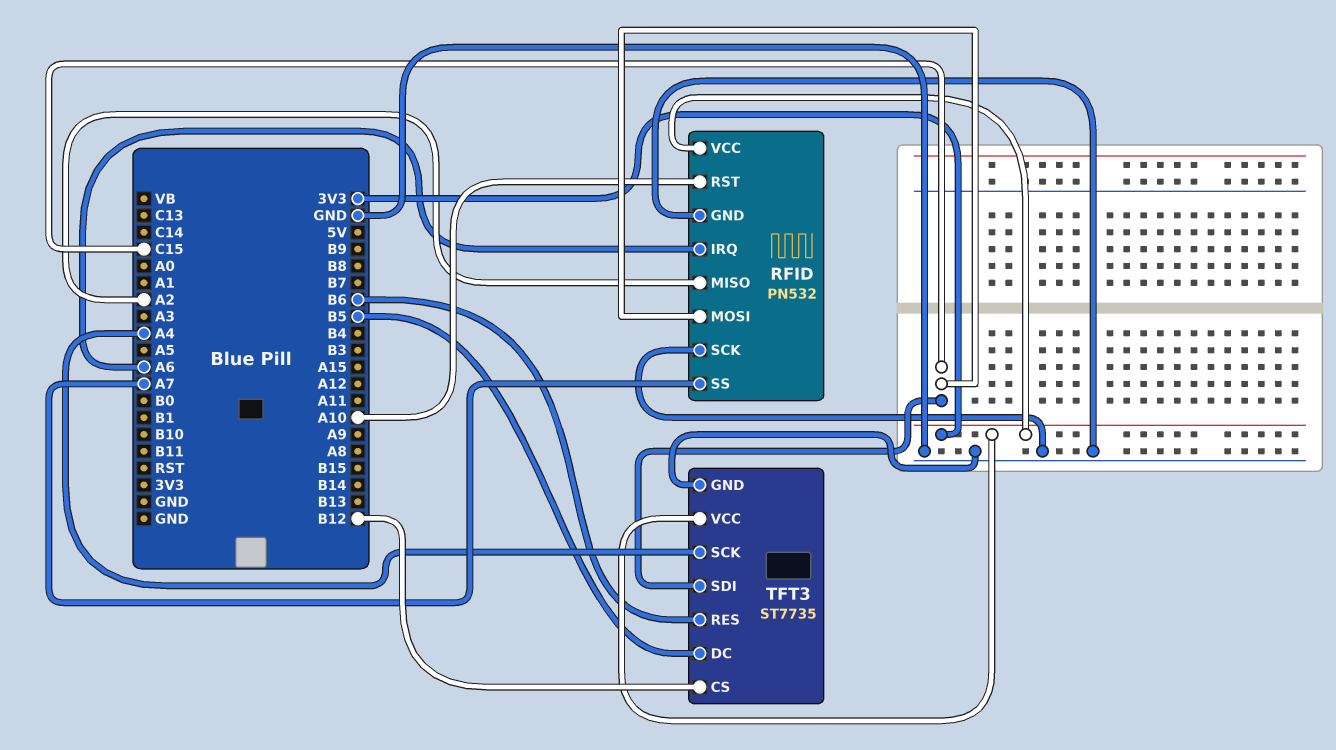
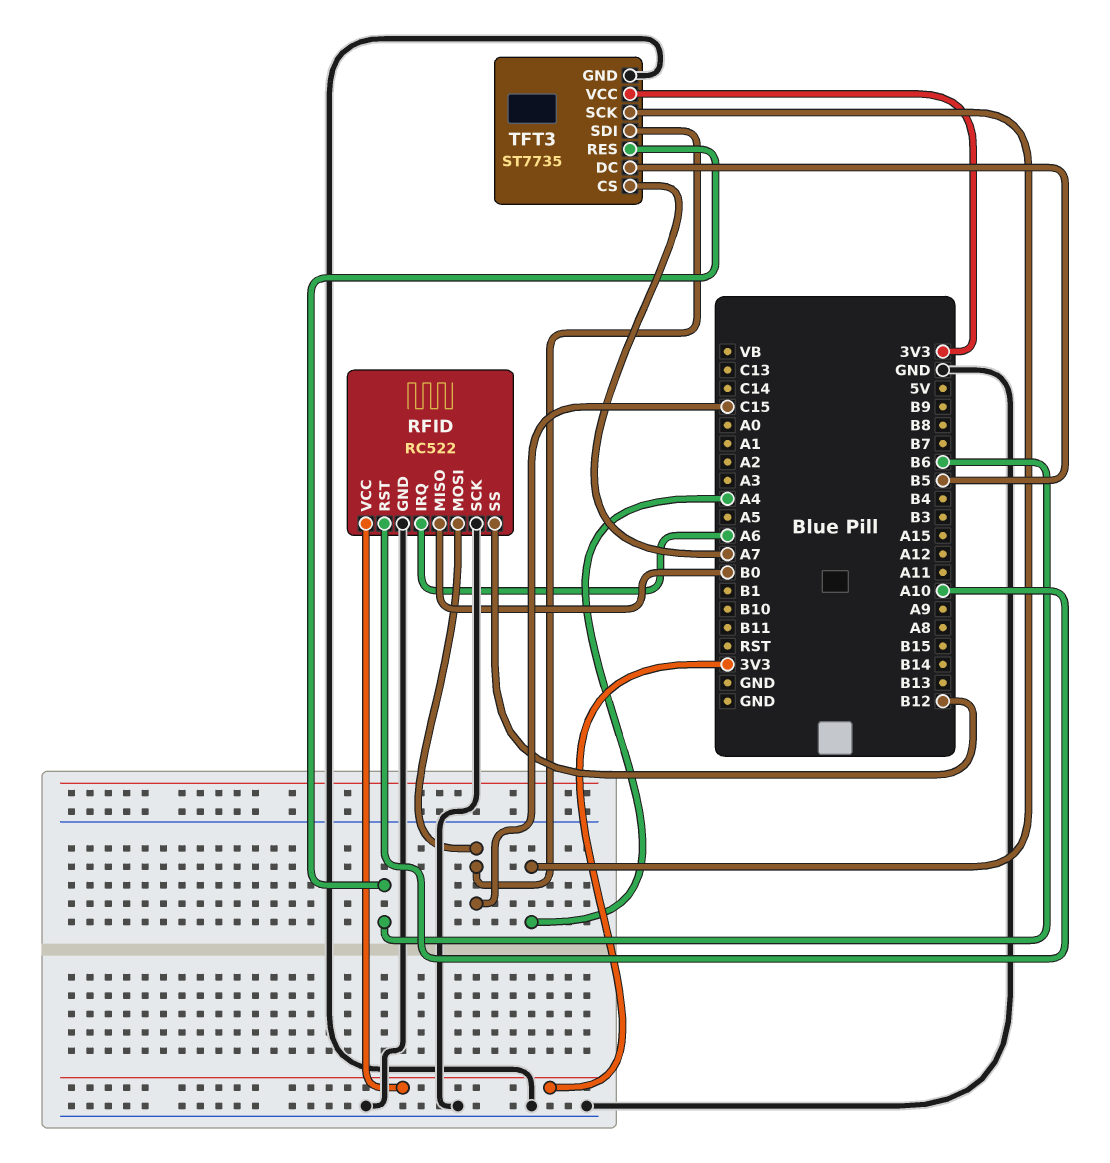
RFID: PN532 -> RC522
RFID pin MISO: A2 -> B0
RFID pin SS: A7 -> B12
TFT3 pin CS: B12 -> A7

